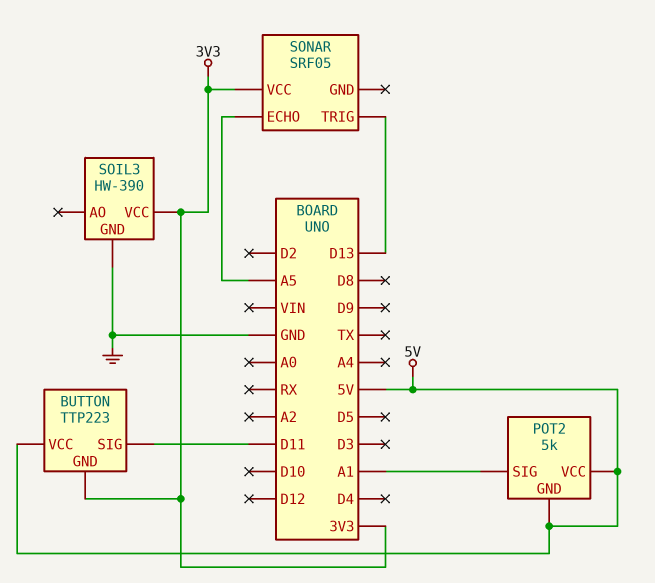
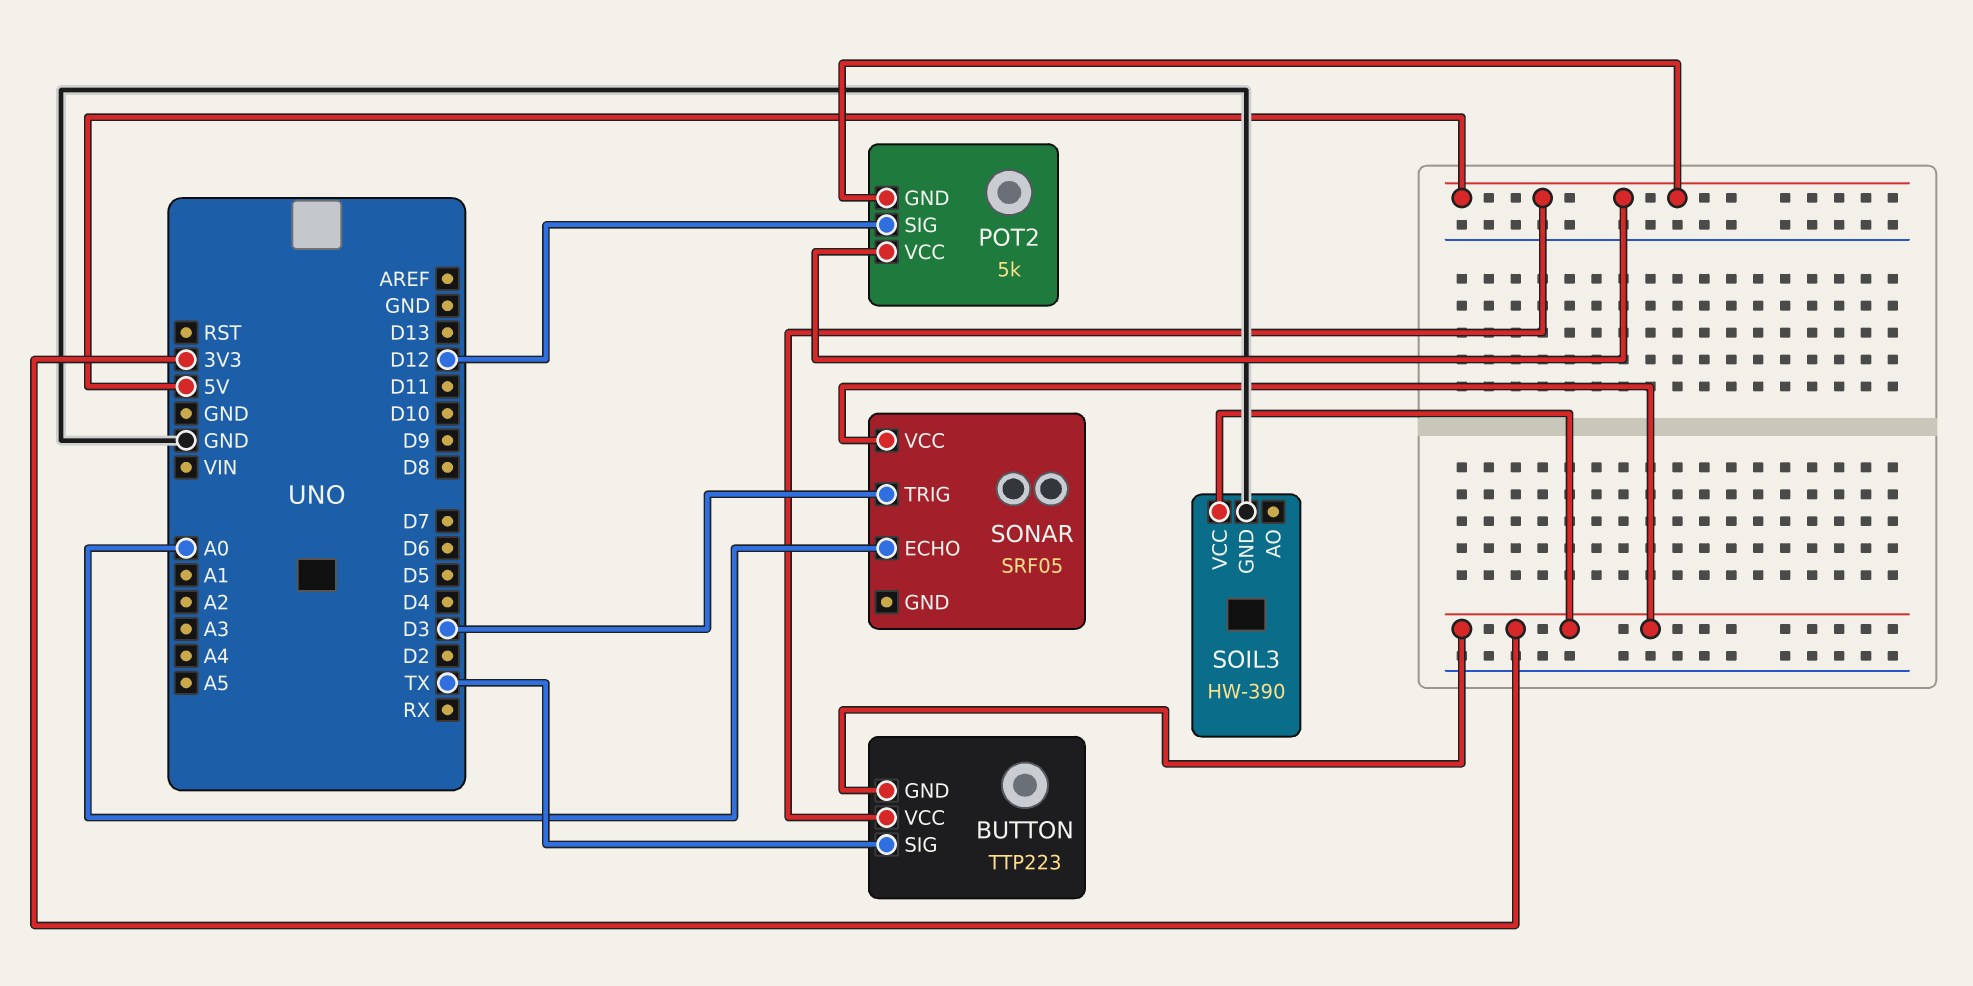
BUTTON pin SIG: D11 -> TX
POT2 pin SIG: A1 -> D12
SONAR pin ECHO: A5 -> A0
SONAR pin TRIG: D13 -> D3

